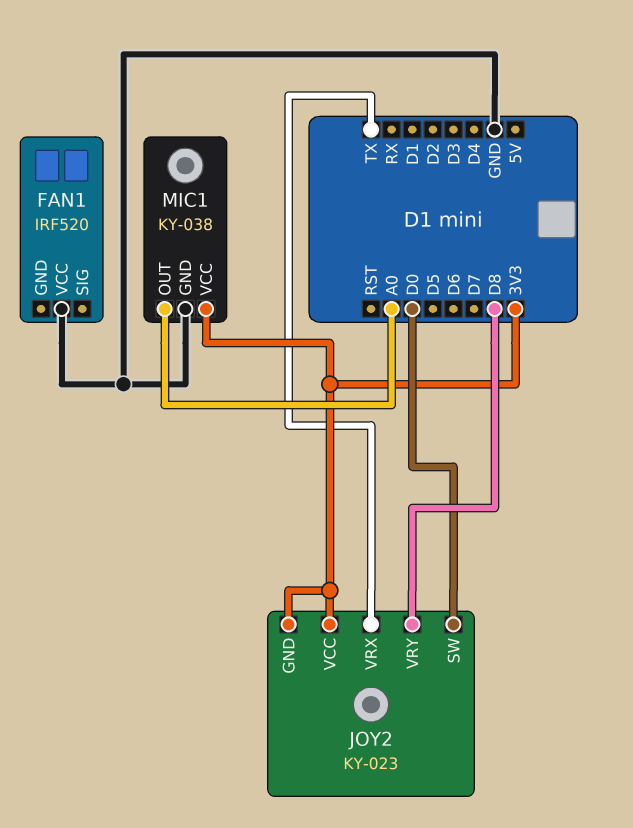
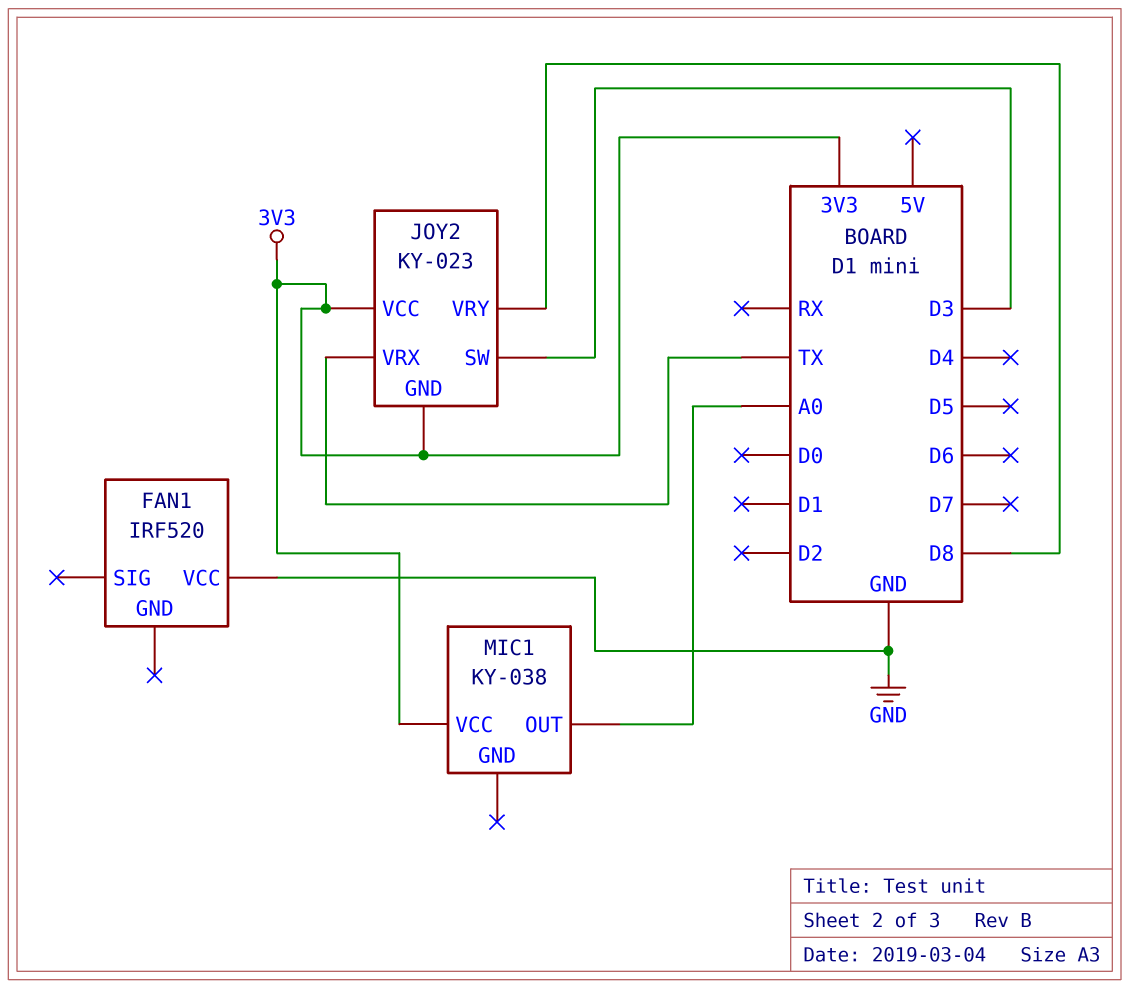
JOY2 pin SW: D0 -> D3
MIC1 pin GND: GND -> none

